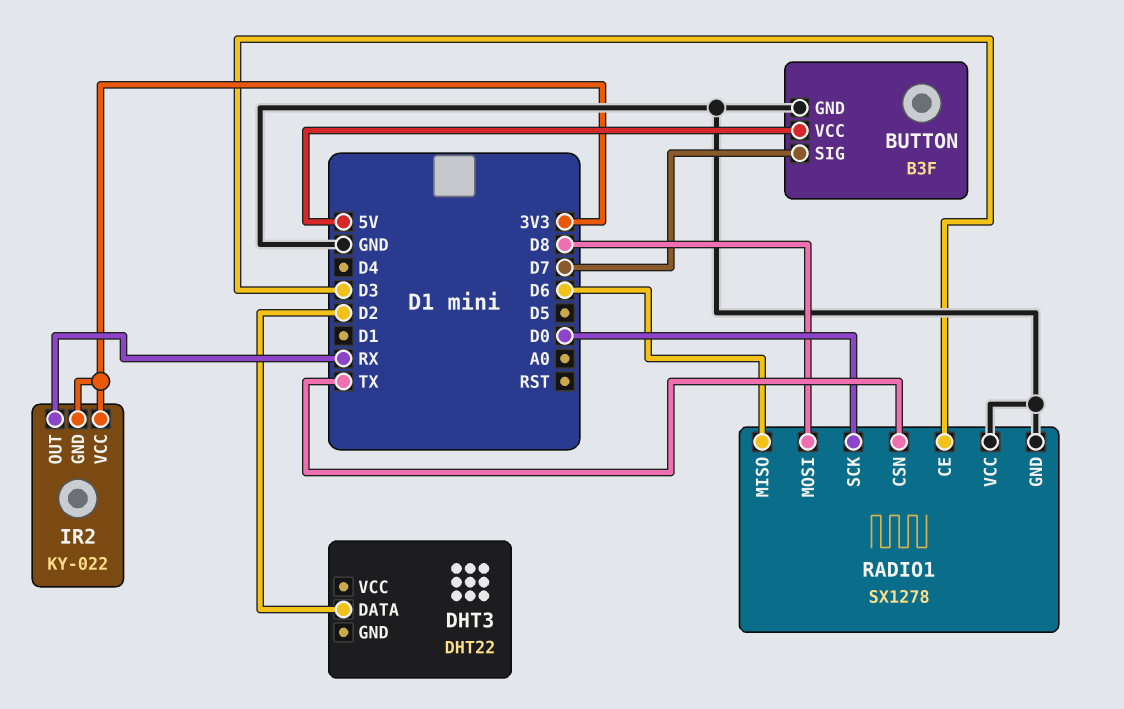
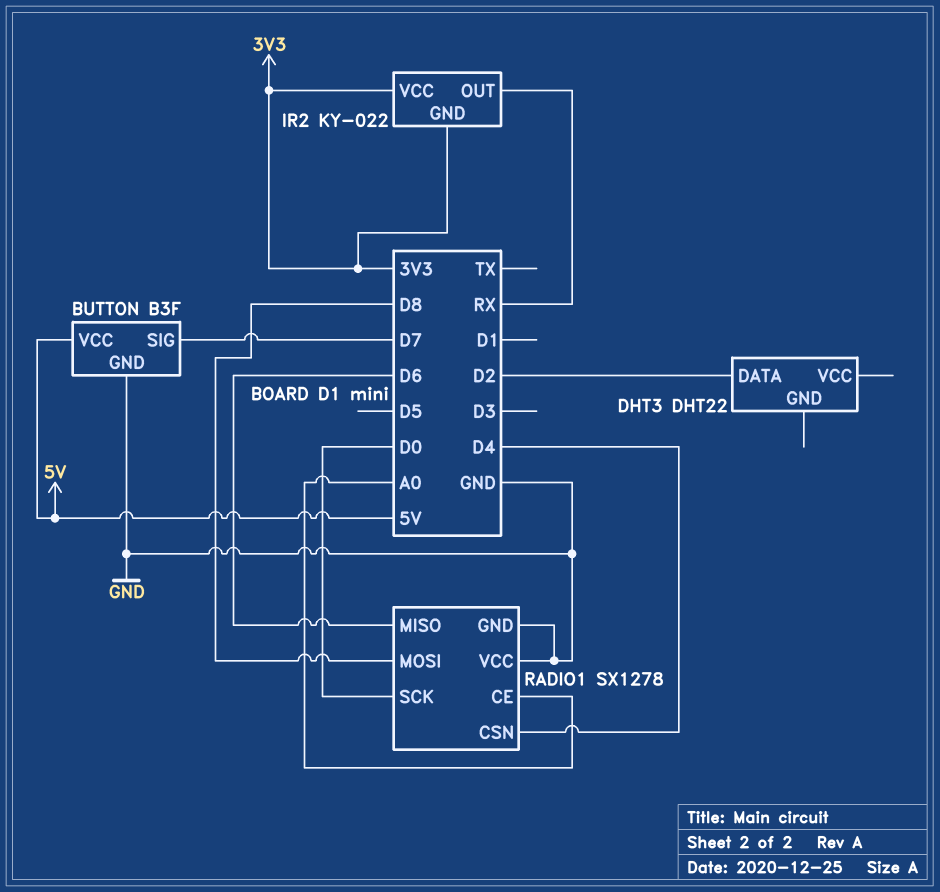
RADIO1 pin CE: D3 -> A0
RADIO1 pin CSN: TX -> D4

